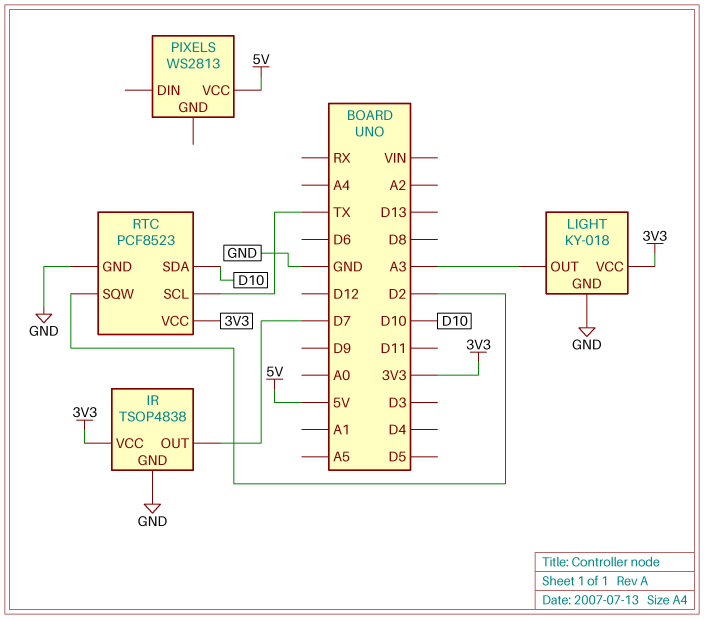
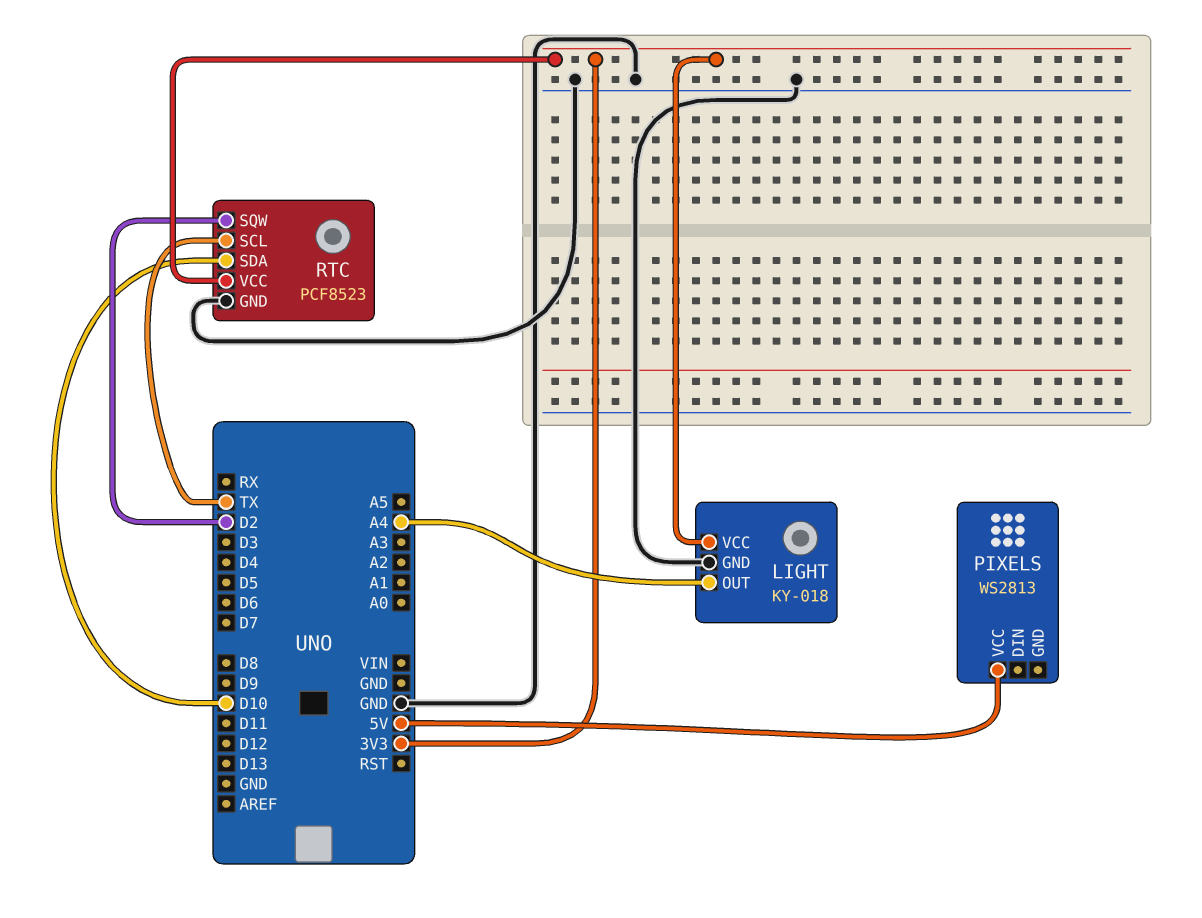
IR: TSOP4838 -> none
IR pin GND: GND -> none
IR pin OUT: D7 -> none
IR pin VCC: 3V3 -> none
LIGHT pin OUT: A3 -> A4

